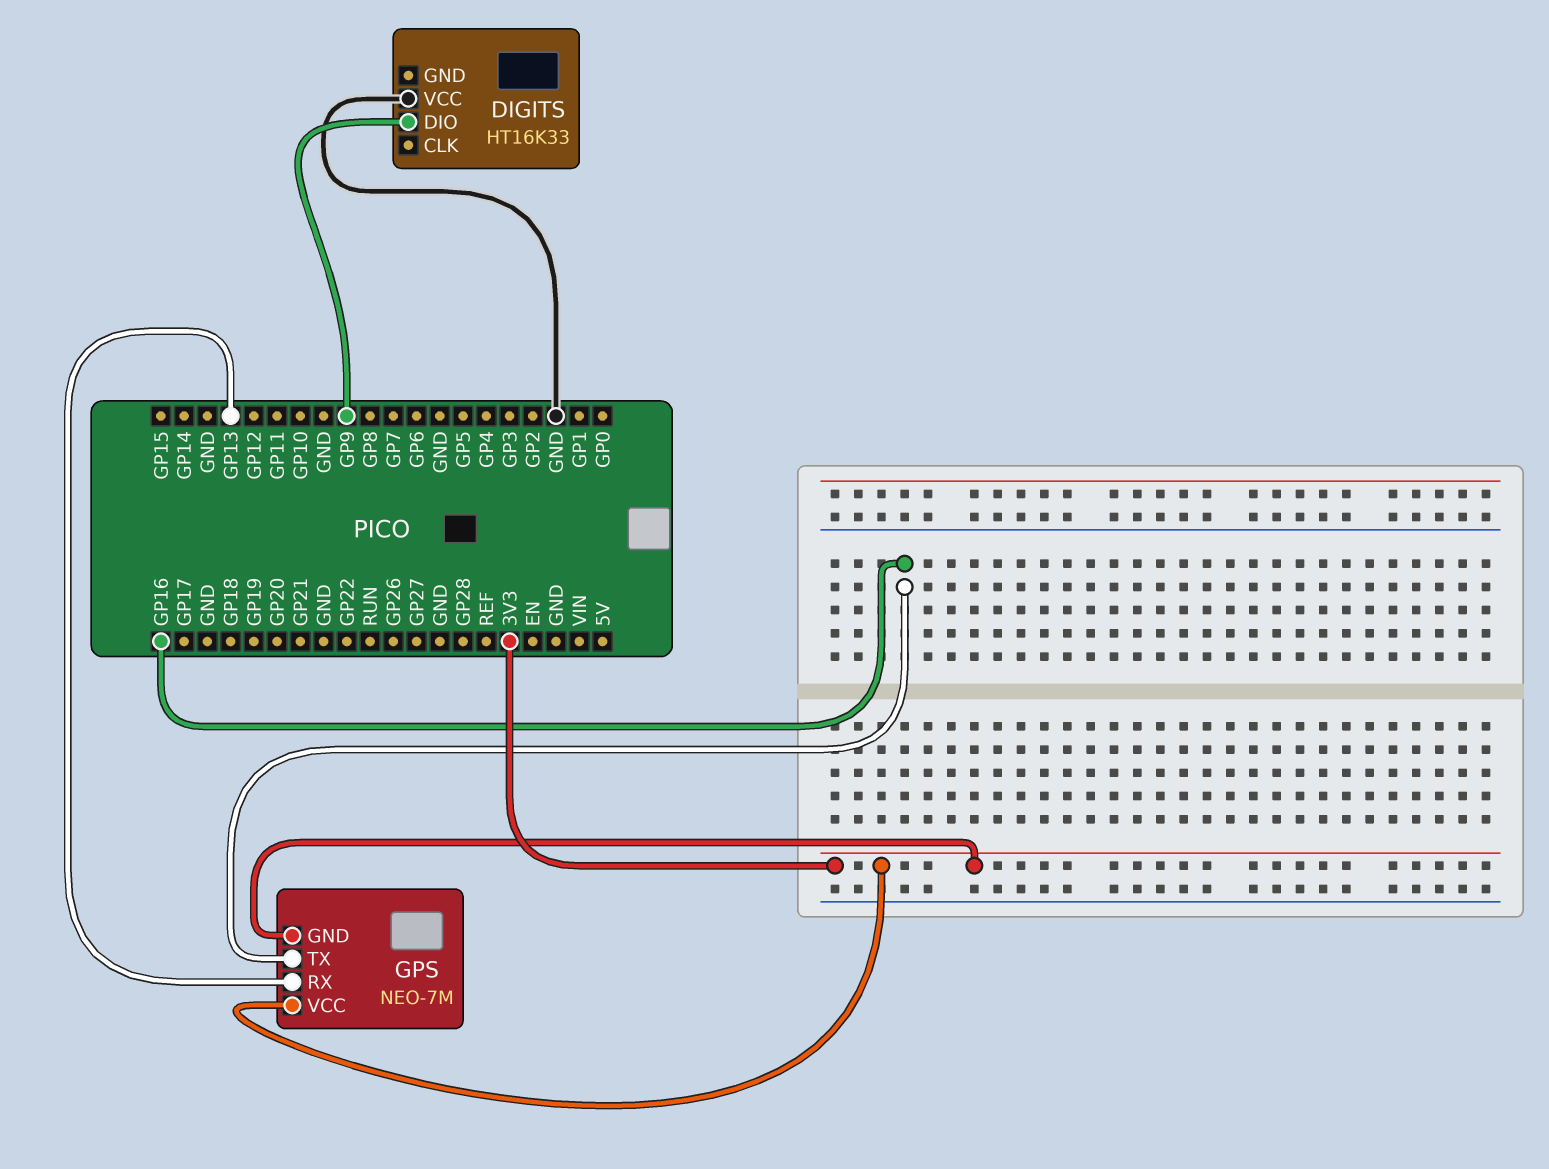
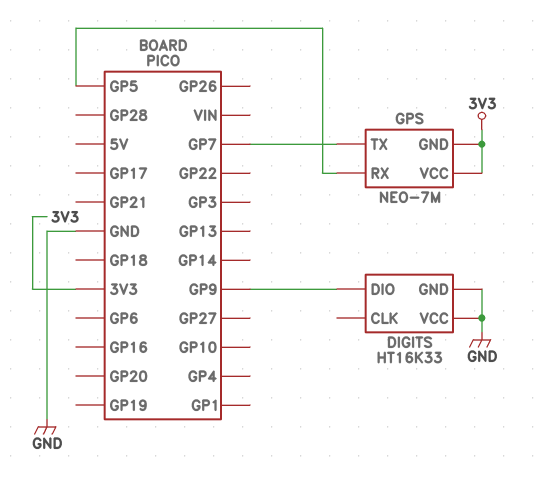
DIGITS pin GND: none -> GND
GPS pin RX: GP13 -> GP5
GPS pin TX: GP16 -> GP7

